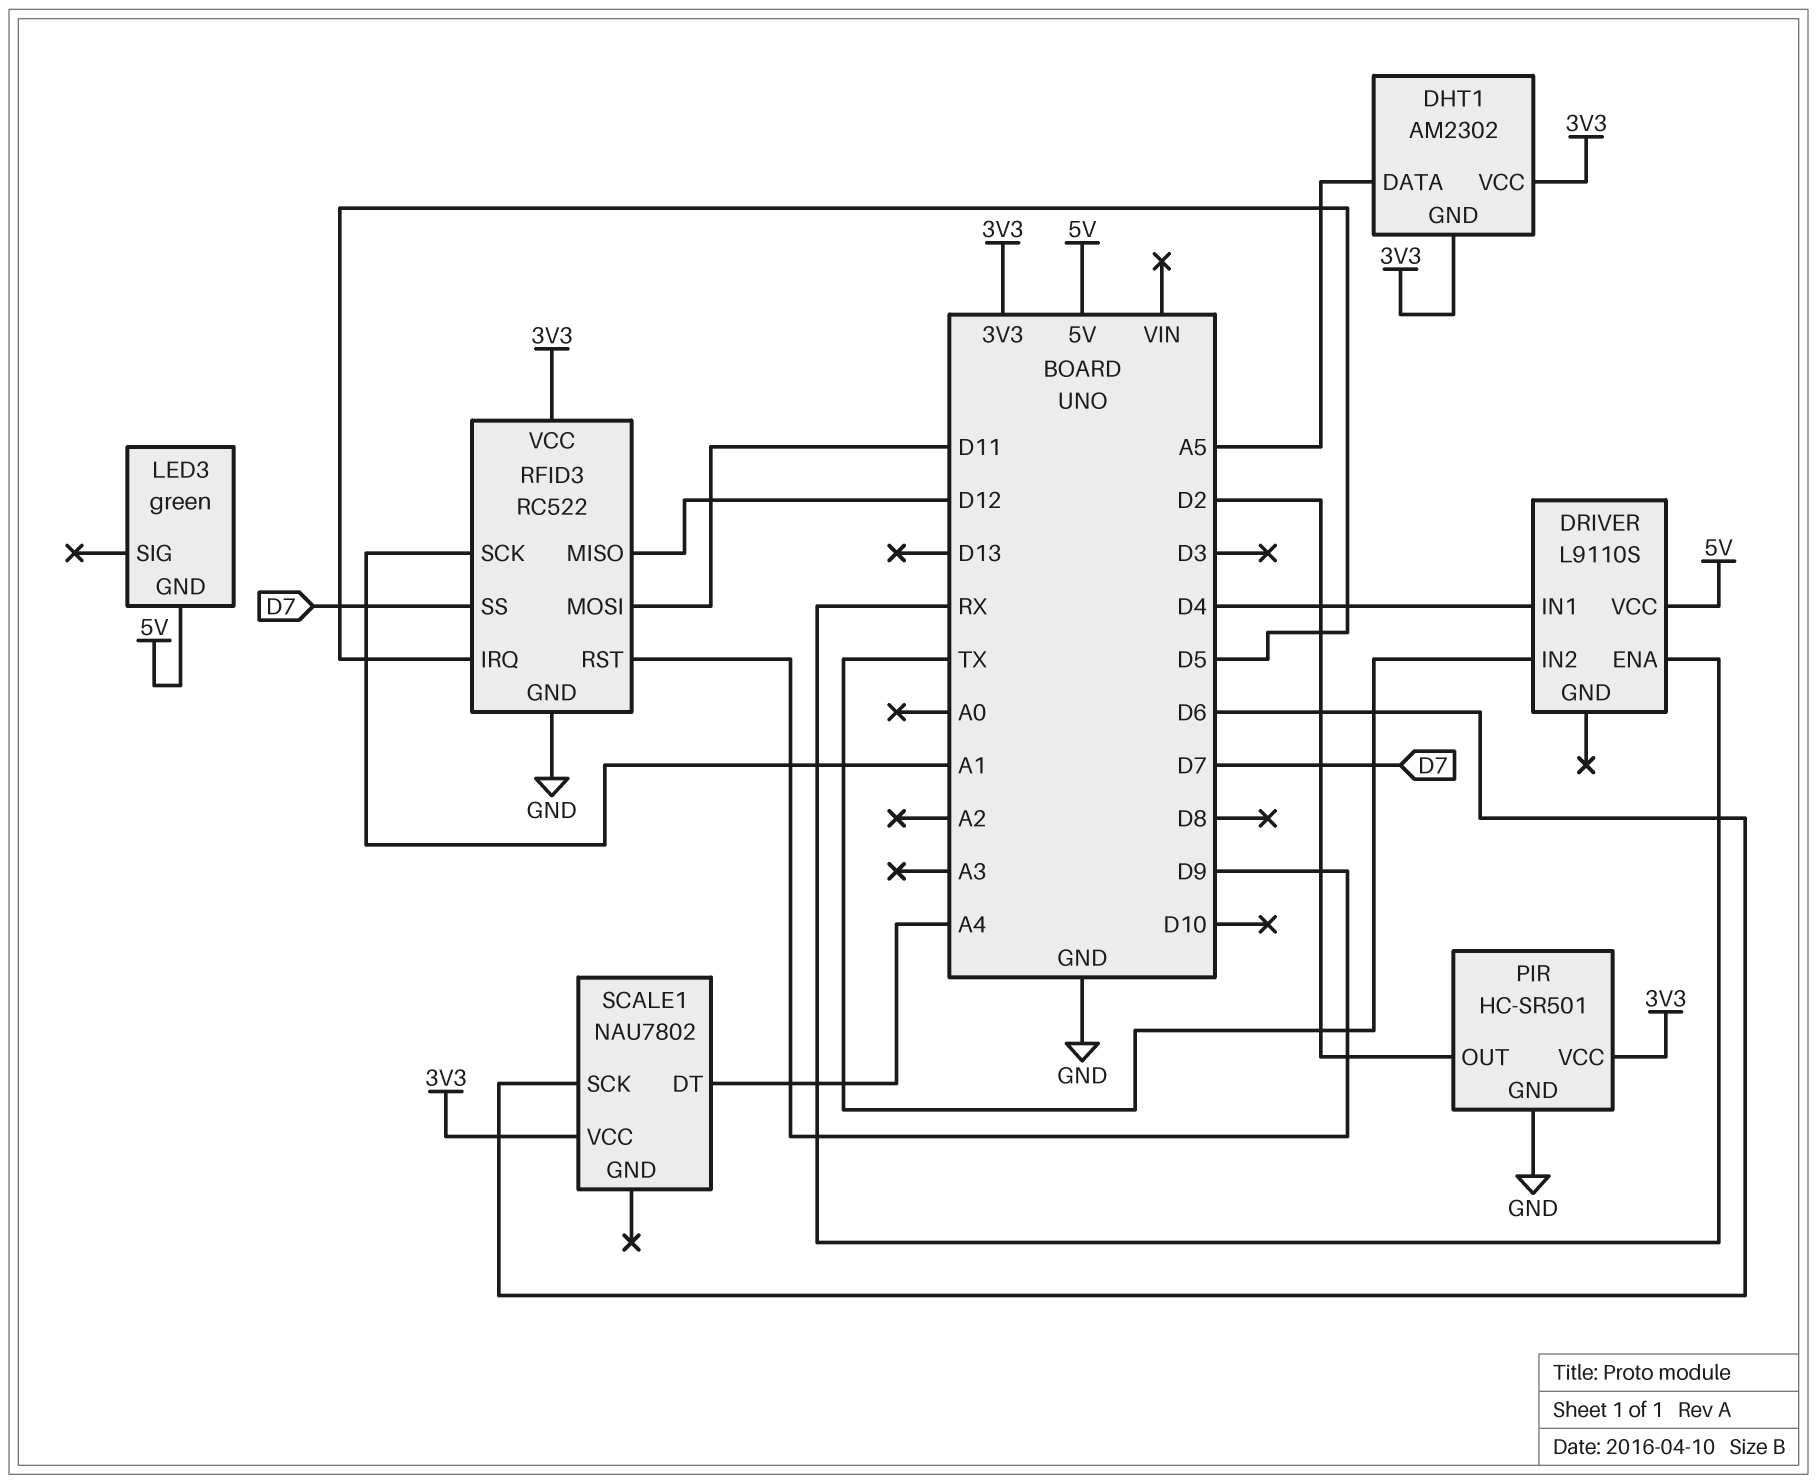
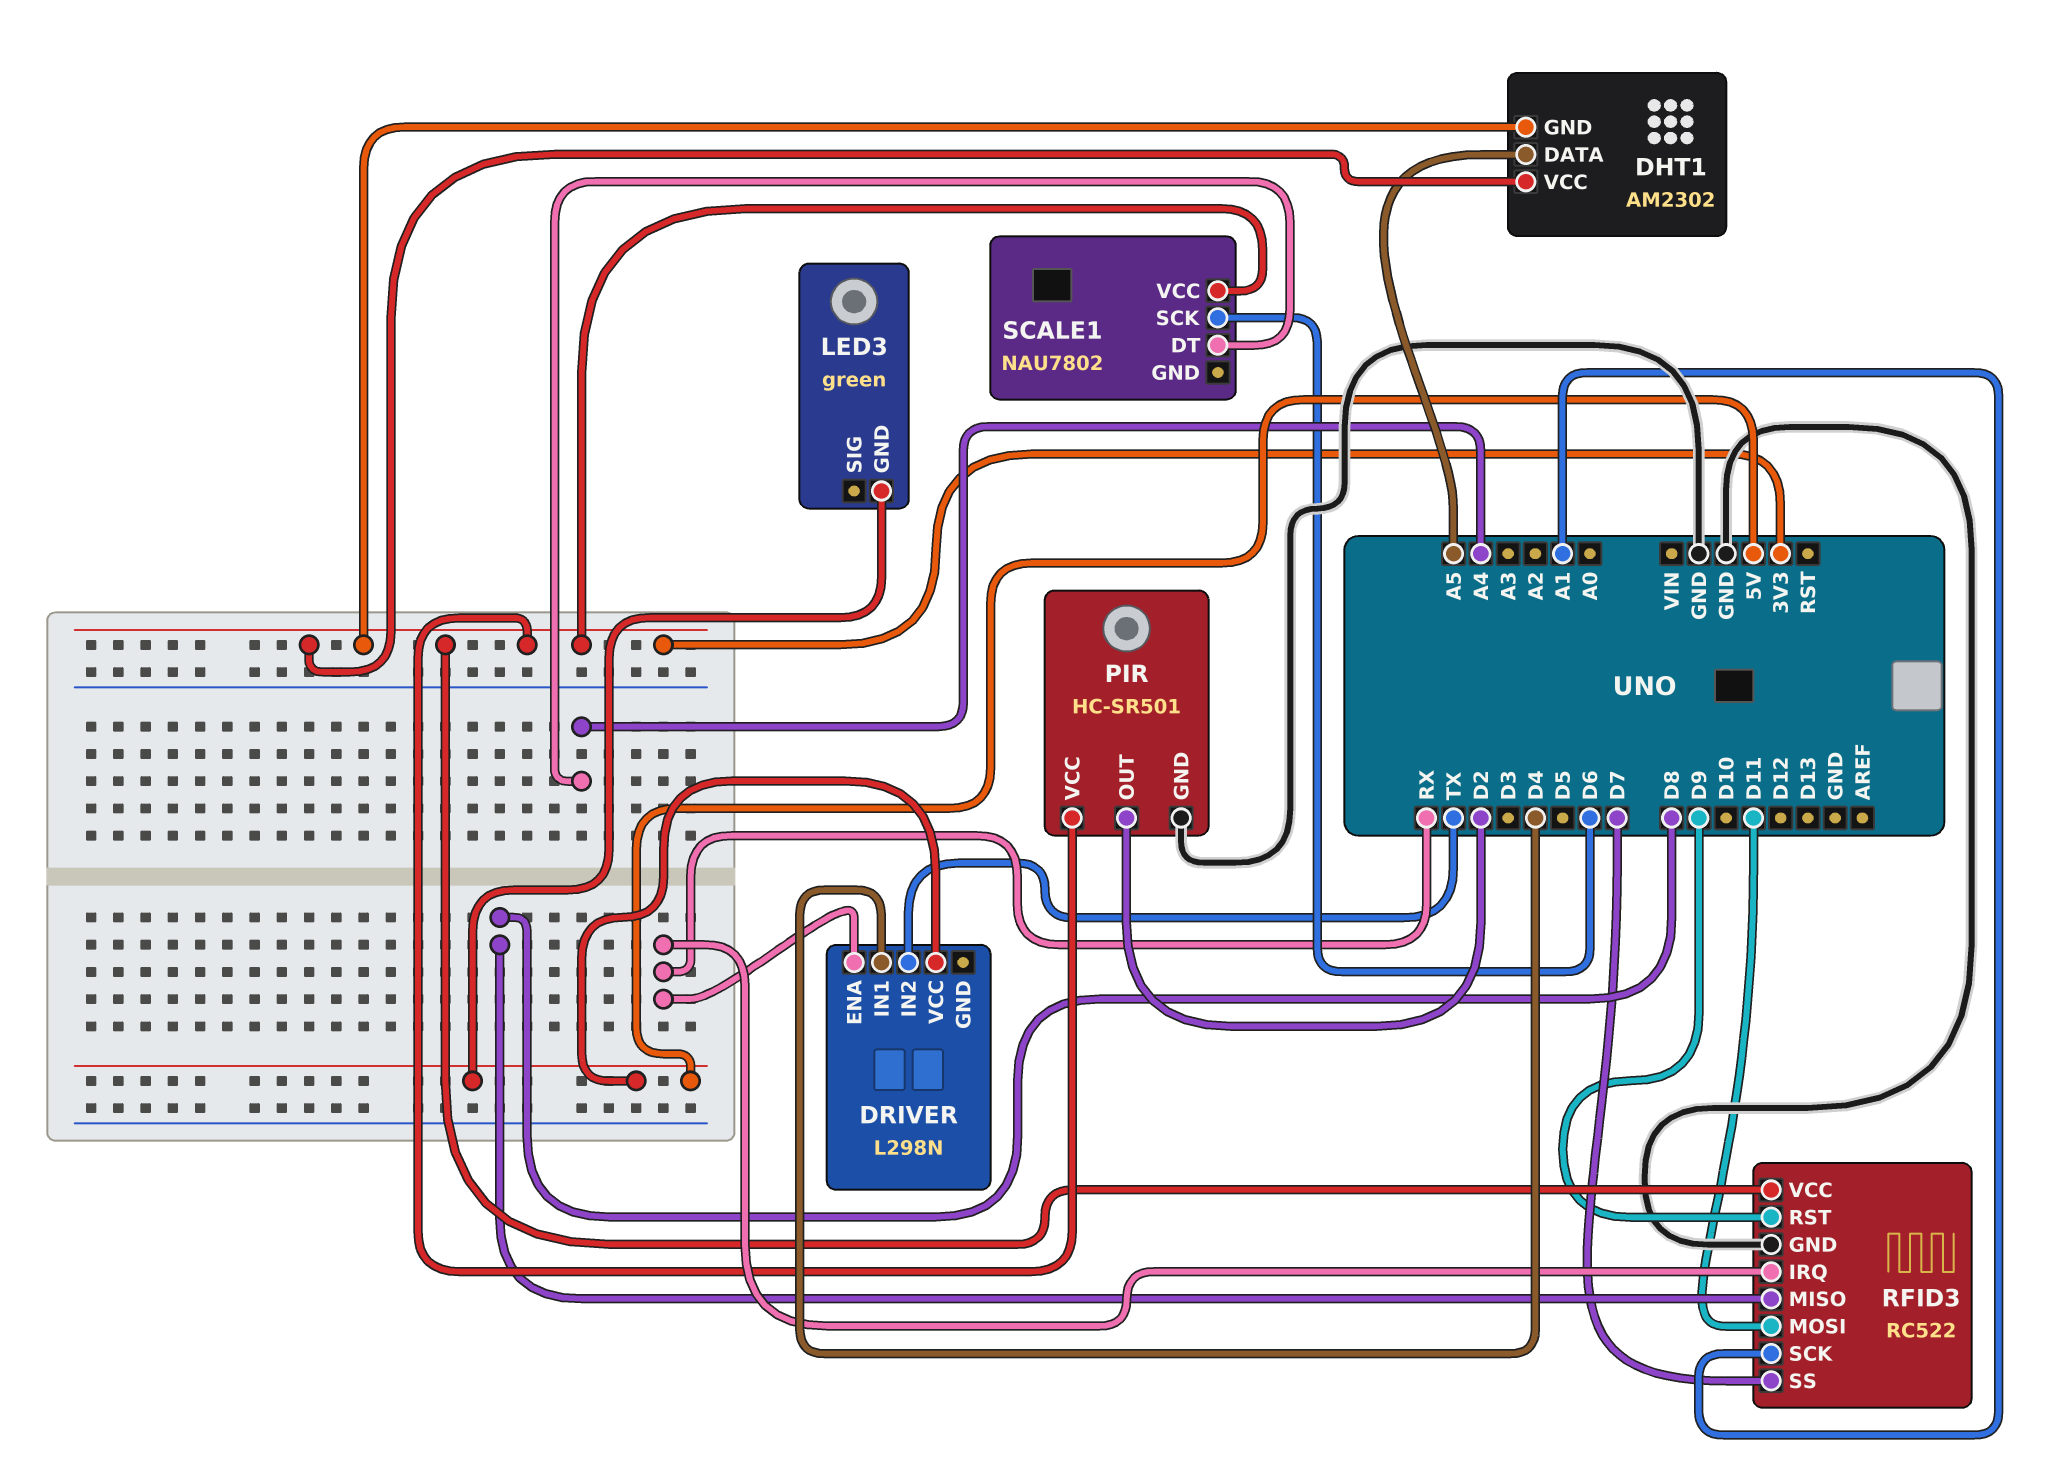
DRIVER: L9110S -> L298N
RFID3 pin IRQ: D5 -> RX
RFID3 pin MISO: D12 -> D8

